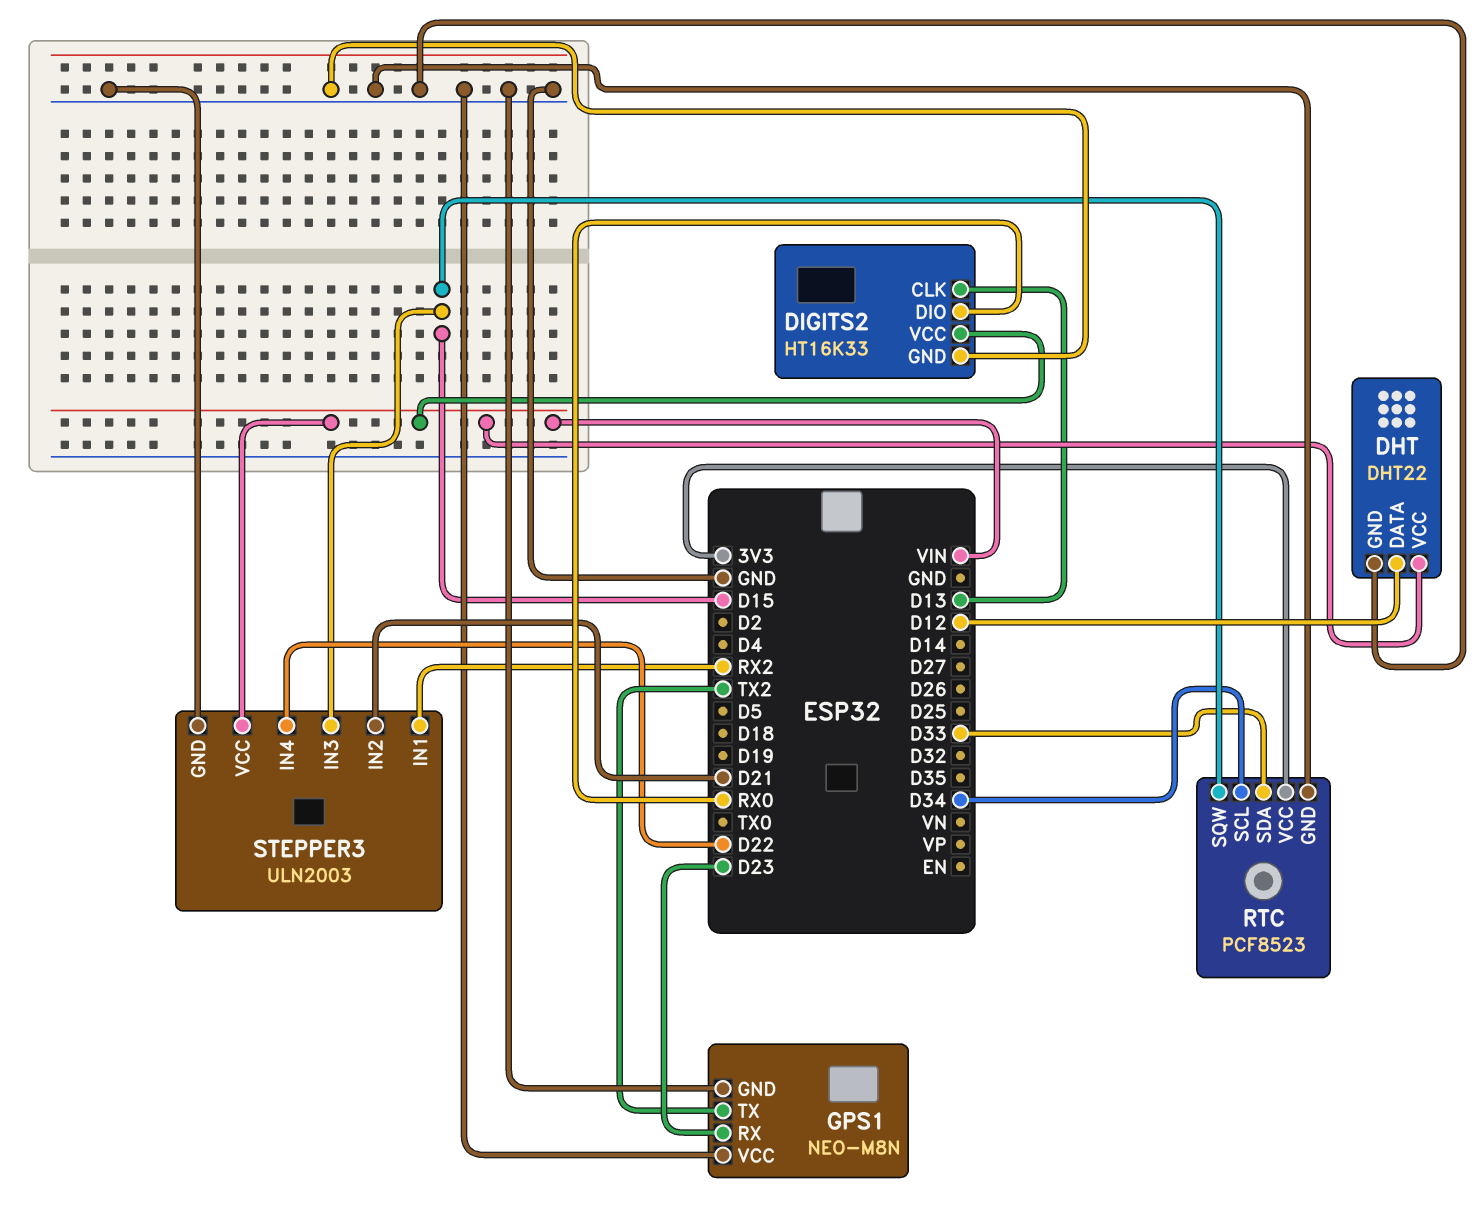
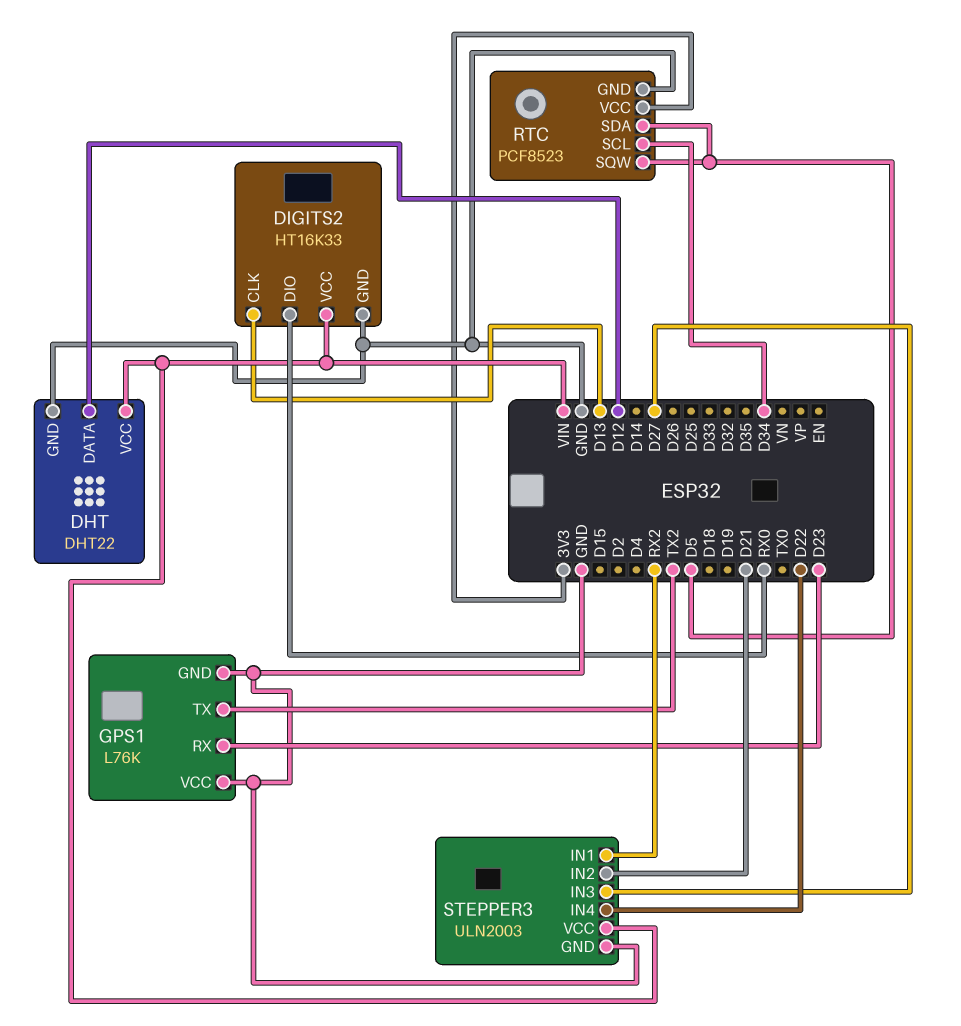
GPS1: NEO-M8N -> L76K
RTC pin SDA: D33 -> D5
RTC pin SQW: D15 -> D5
STEPPER3 pin IN3: D15 -> D27

